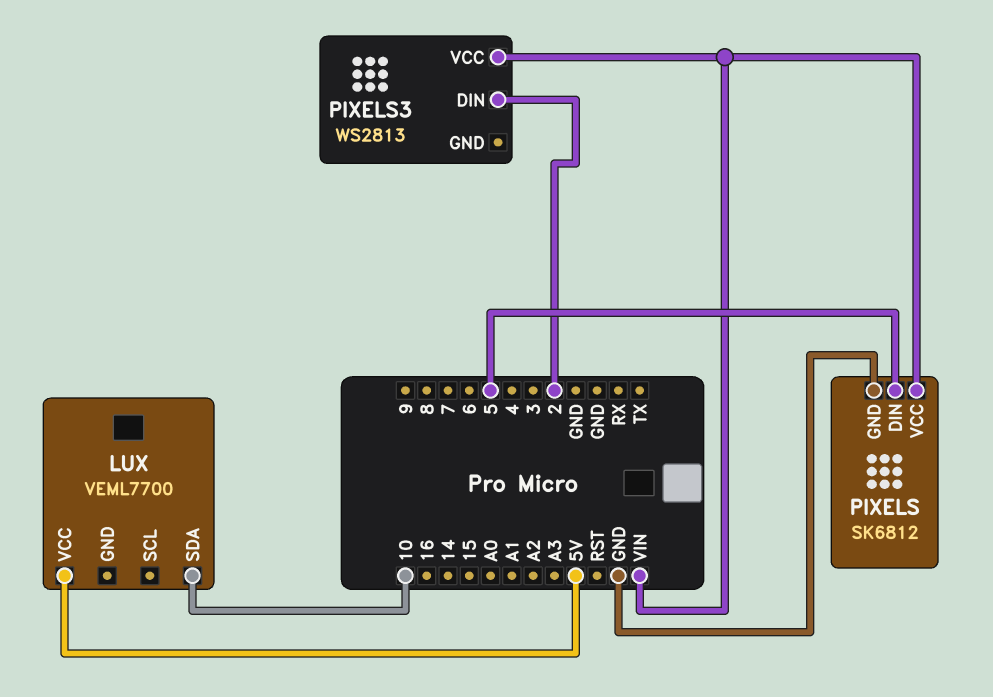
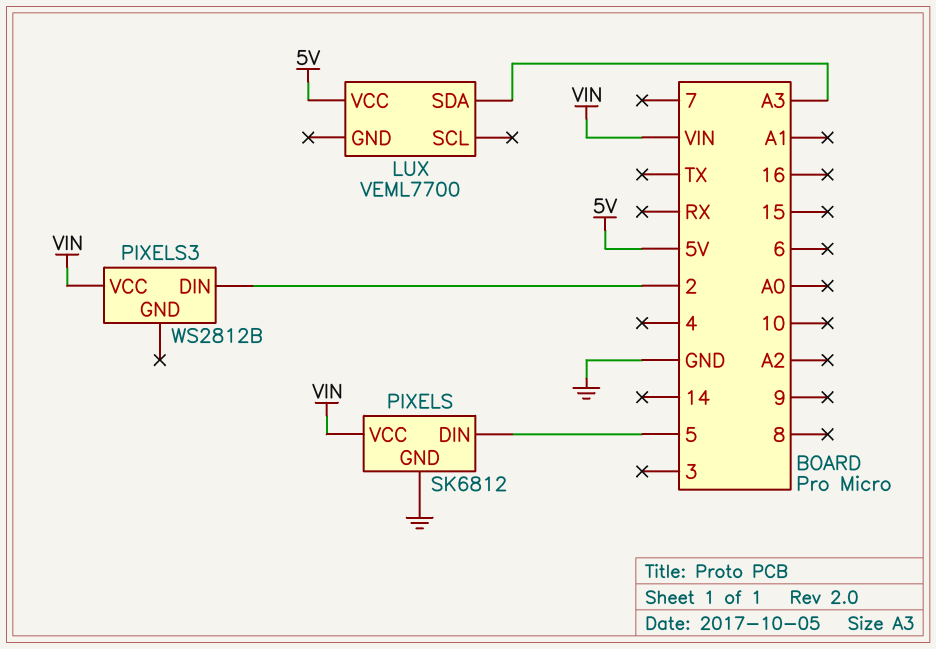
LUX pin SDA: 10 -> A3
PIXELS3: WS2813 -> WS2812B

